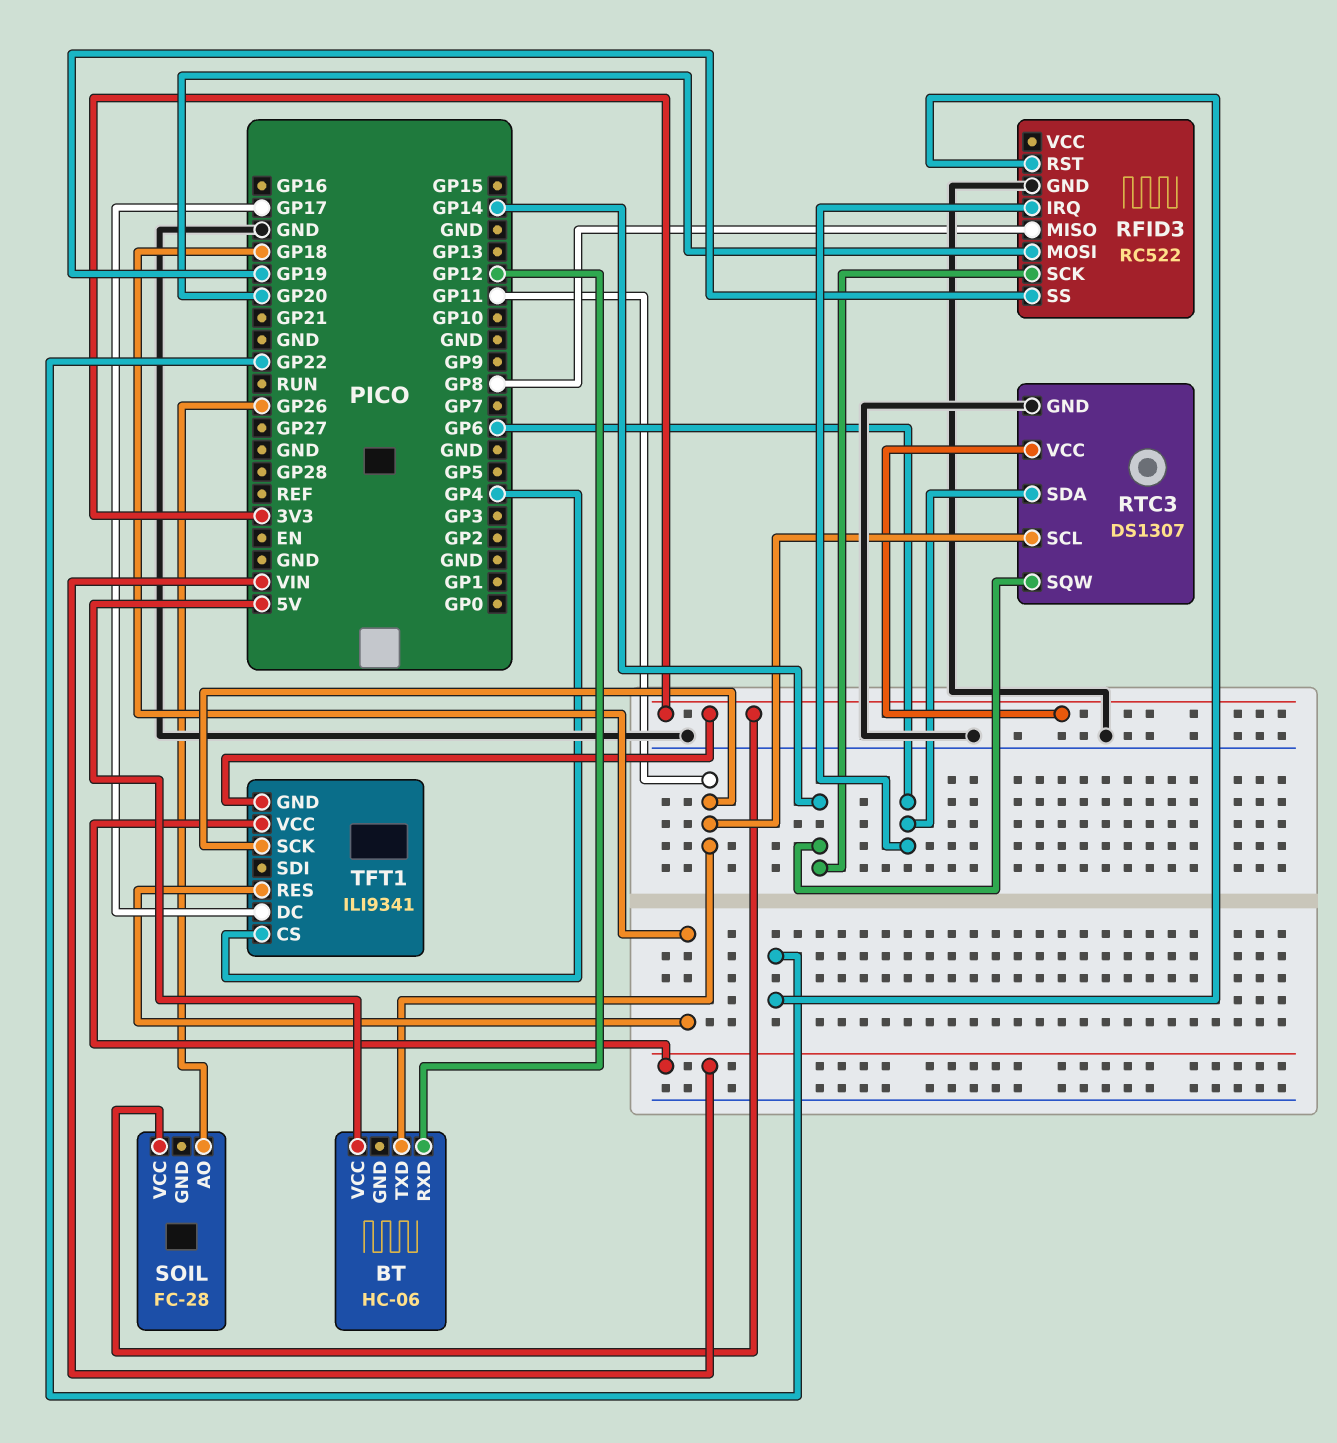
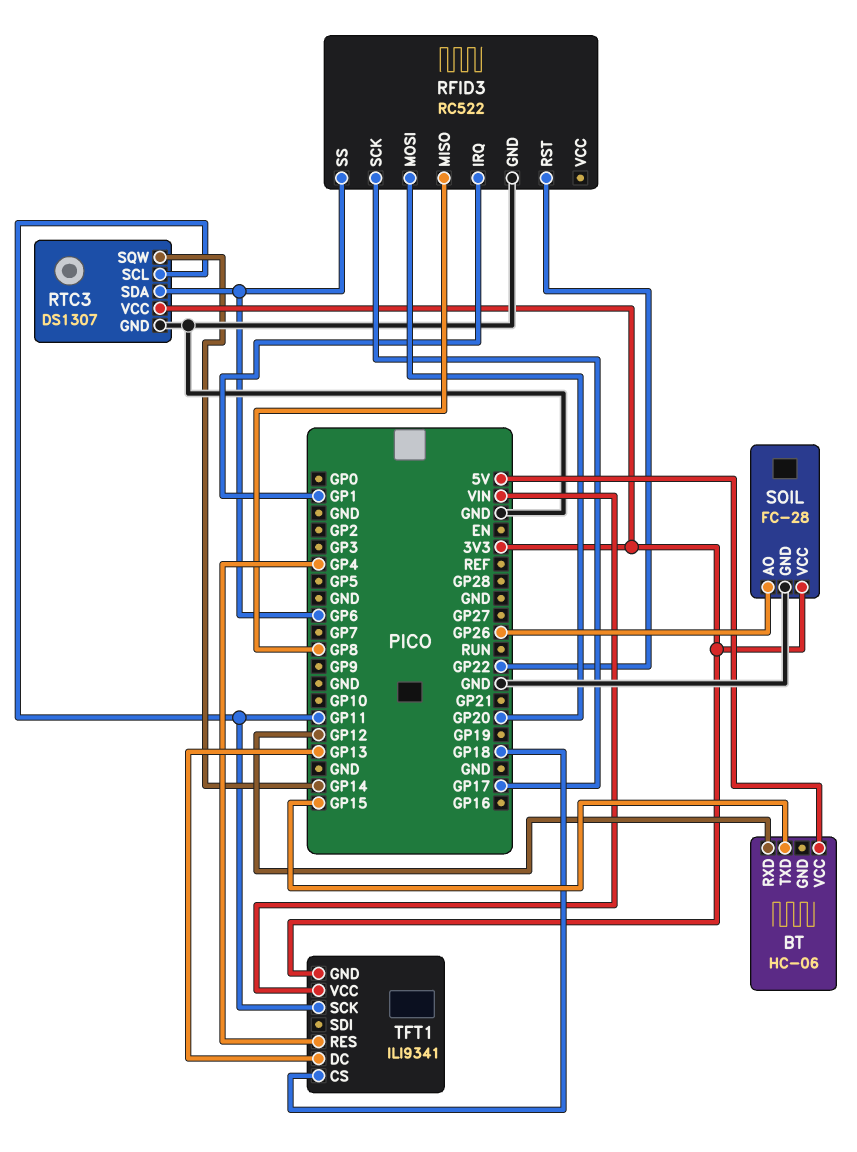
BT pin TXD: GP11 -> GP15
RFID3 pin IRQ: GP6 -> GP1
RFID3 pin SCK: GP14 -> GP17
RFID3 pin SS: GP19 -> GP6
SOIL pin GND: none -> GND
TFT1 pin CS: GP4 -> GP18
TFT1 pin DC: GP17 -> GP13
TFT1 pin RES: GP18 -> GP4

